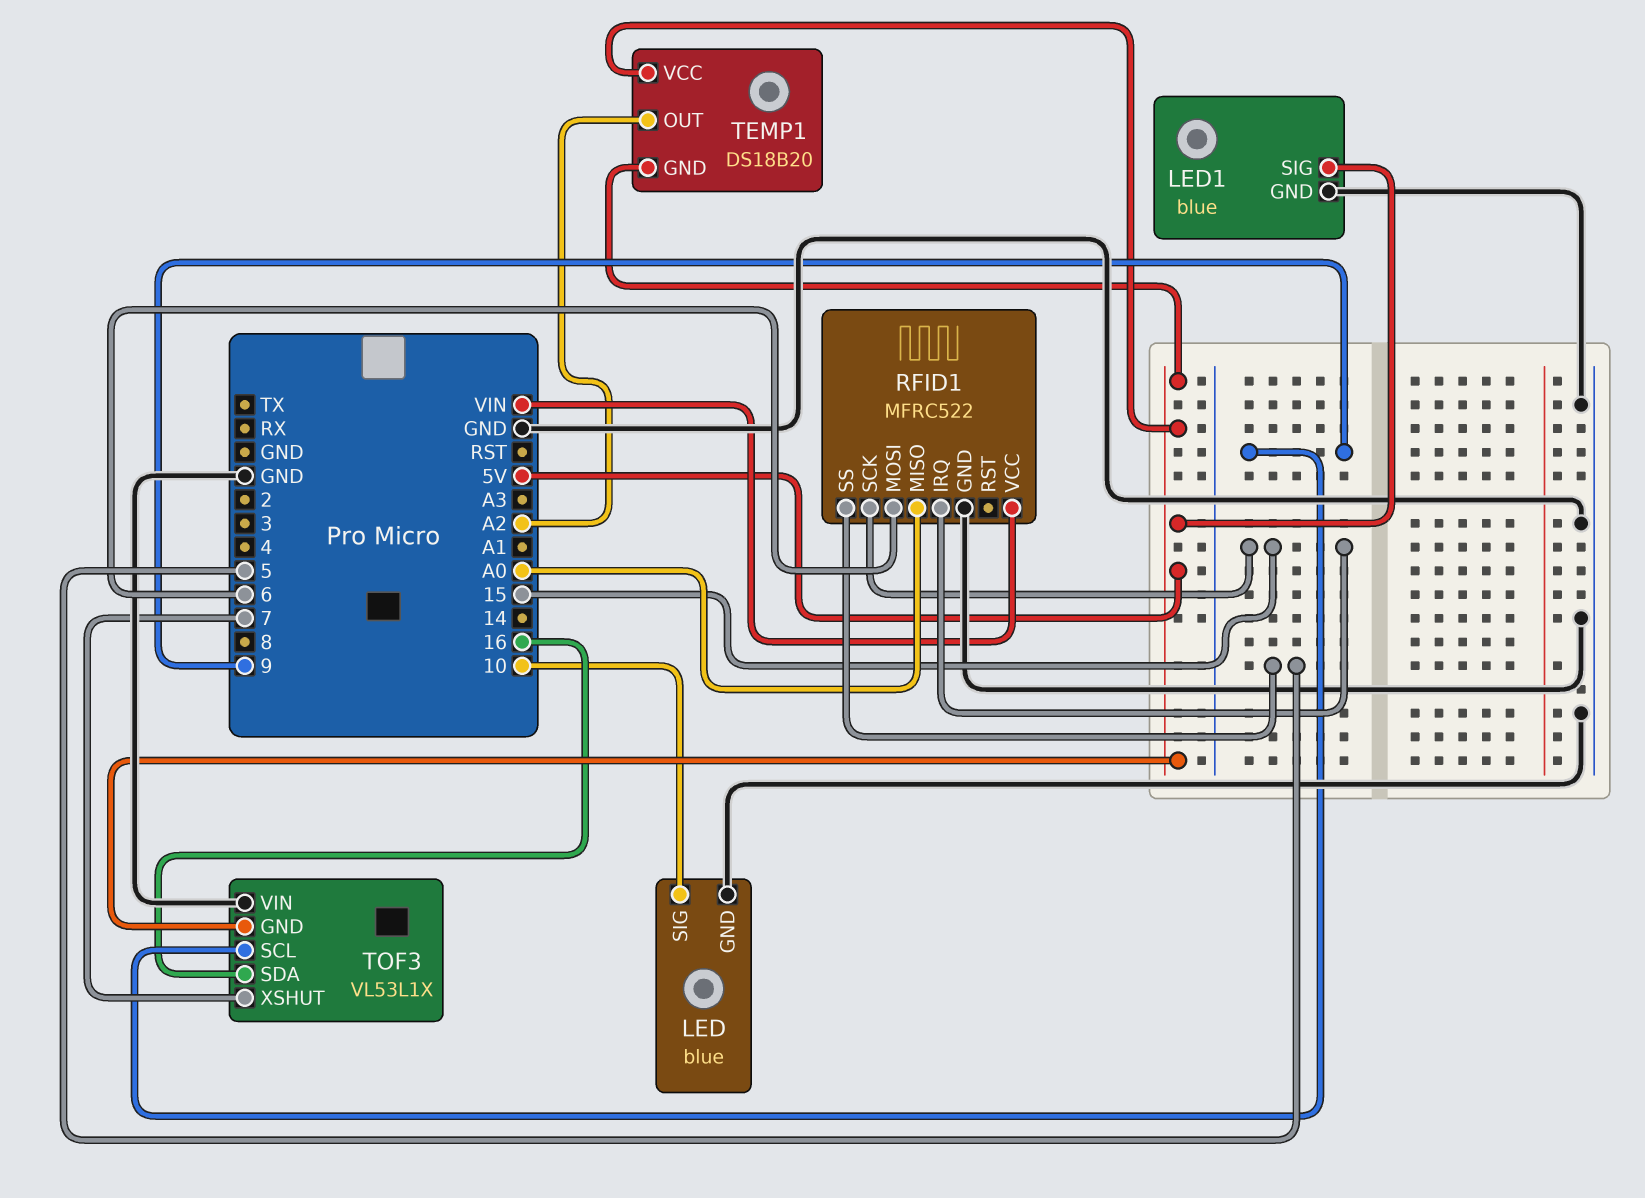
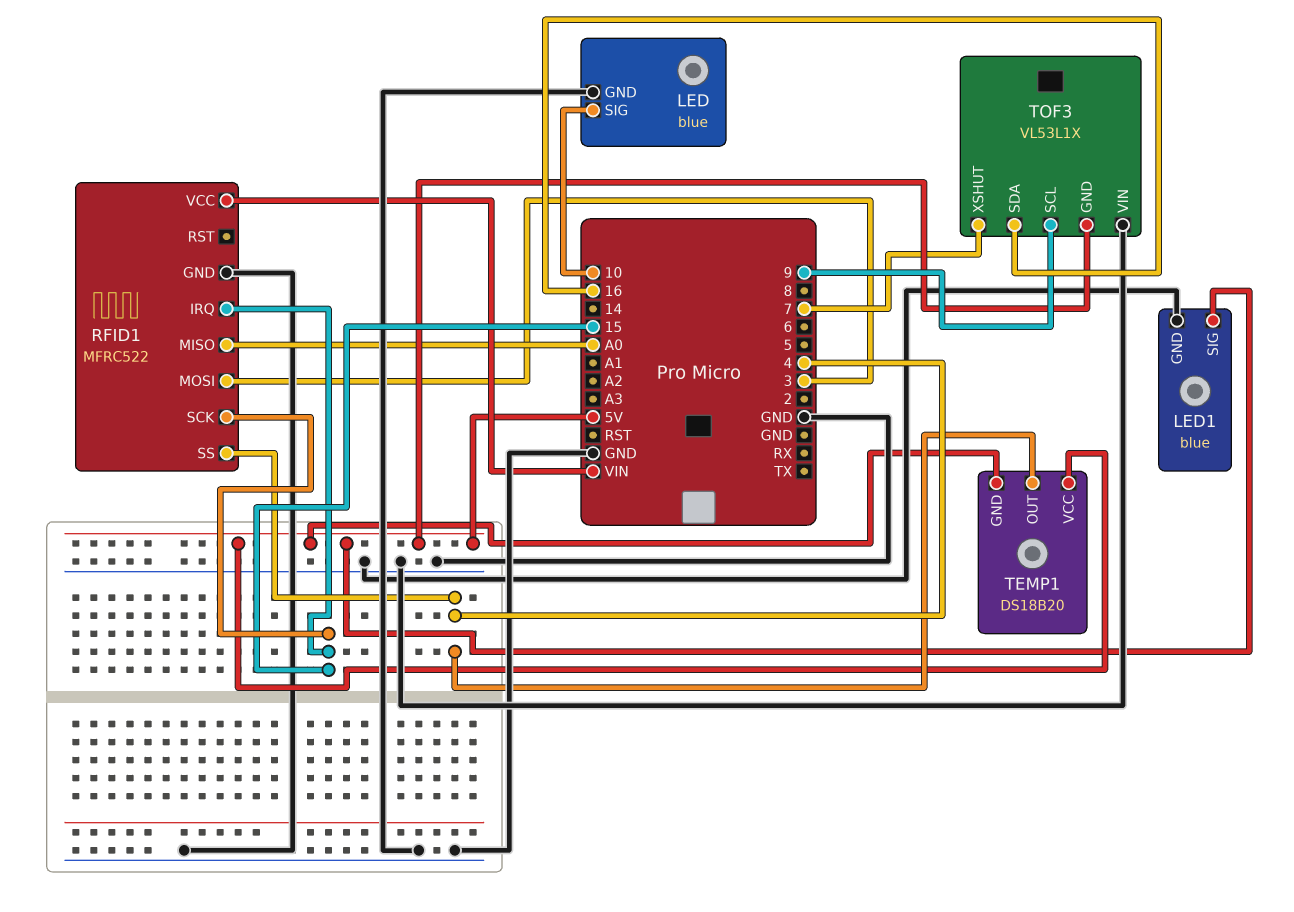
RFID1 pin MOSI: 6 -> 3
RFID1 pin SS: 5 -> 4
TEMP1 pin OUT: A2 -> 4

